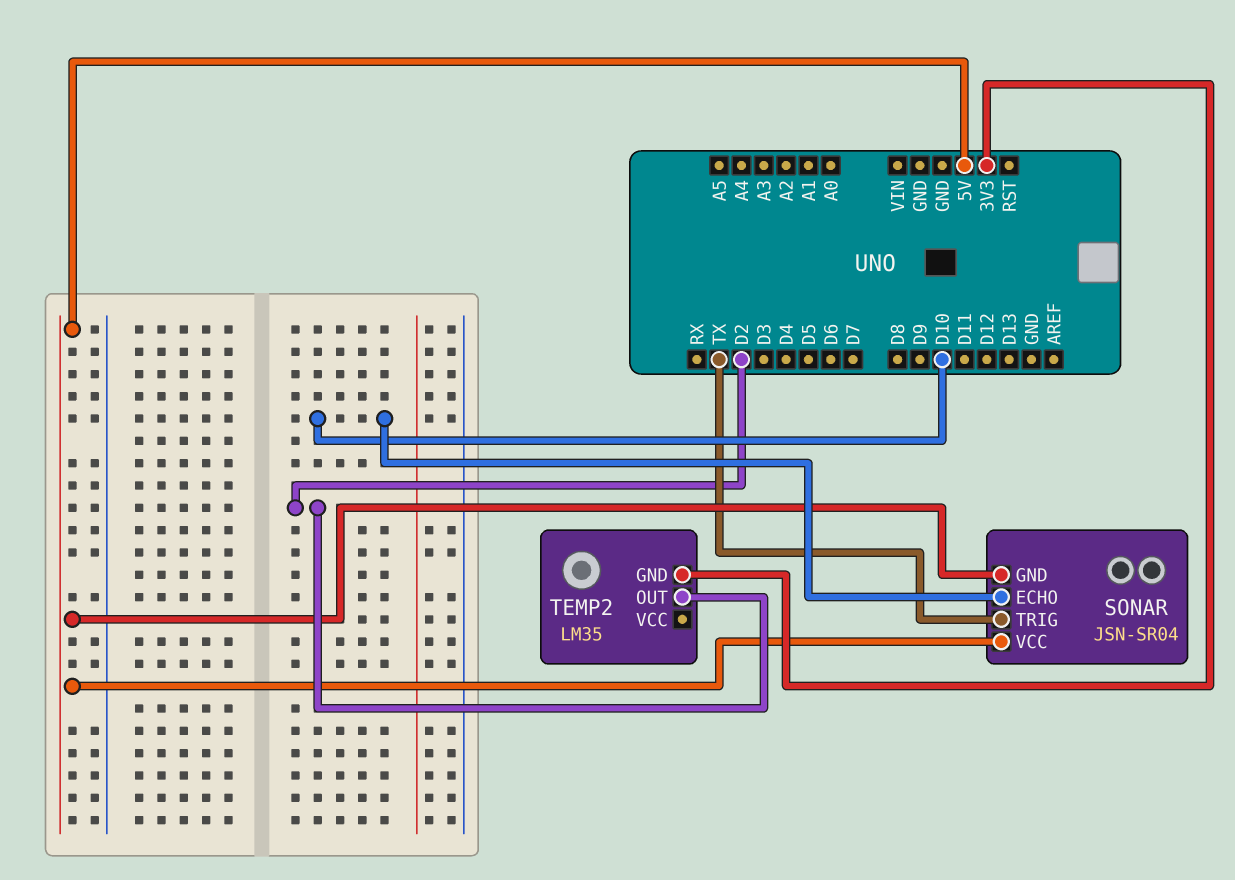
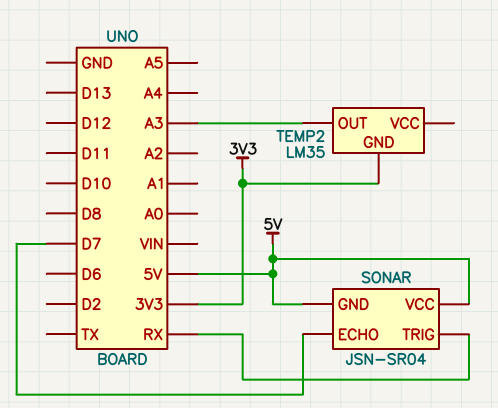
SONAR pin ECHO: D10 -> D7
SONAR pin TRIG: TX -> RX
TEMP2 pin OUT: D2 -> A3

